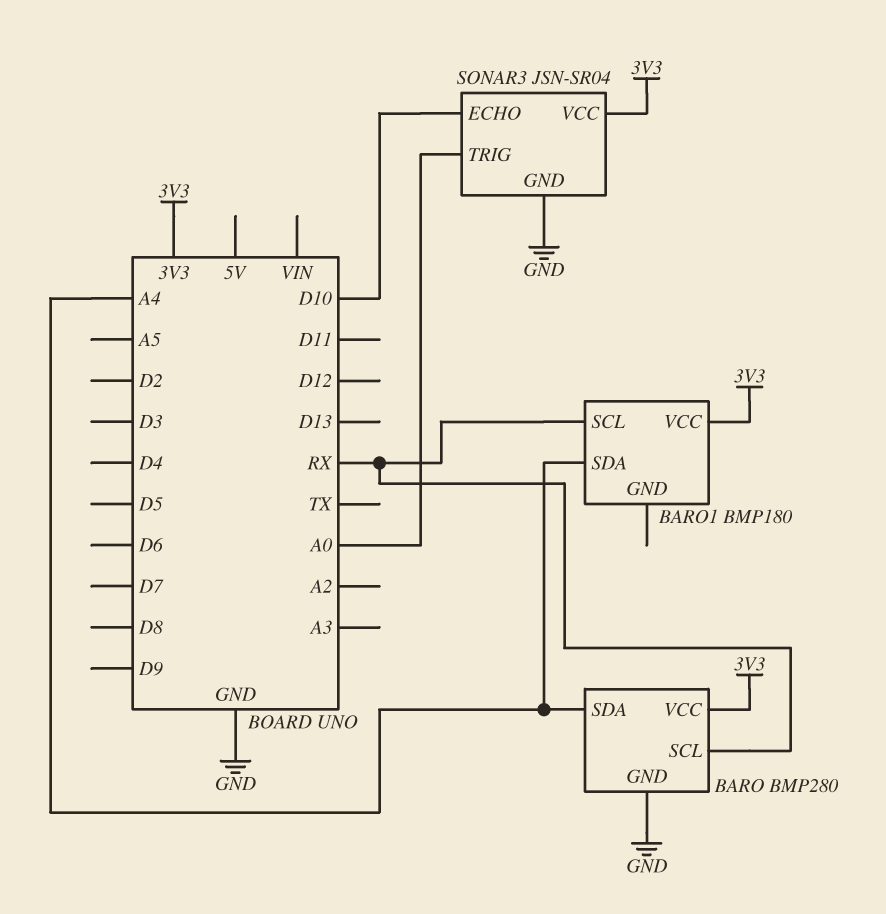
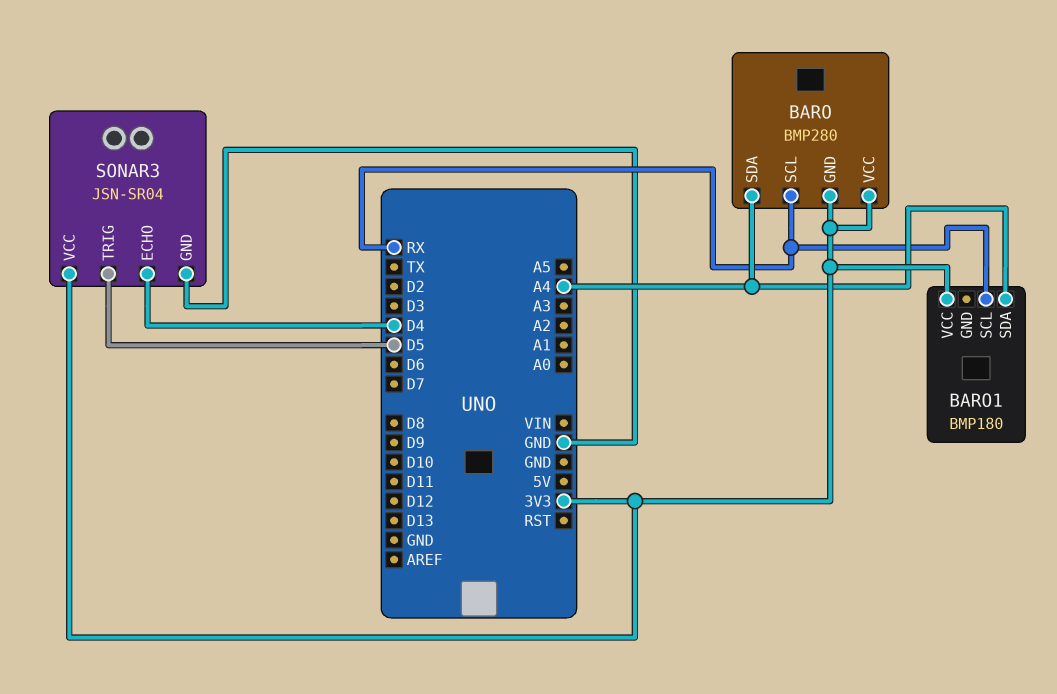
BARO pin GND: GND -> 3V3
SONAR3 pin ECHO: D10 -> D4
SONAR3 pin TRIG: A0 -> D5

